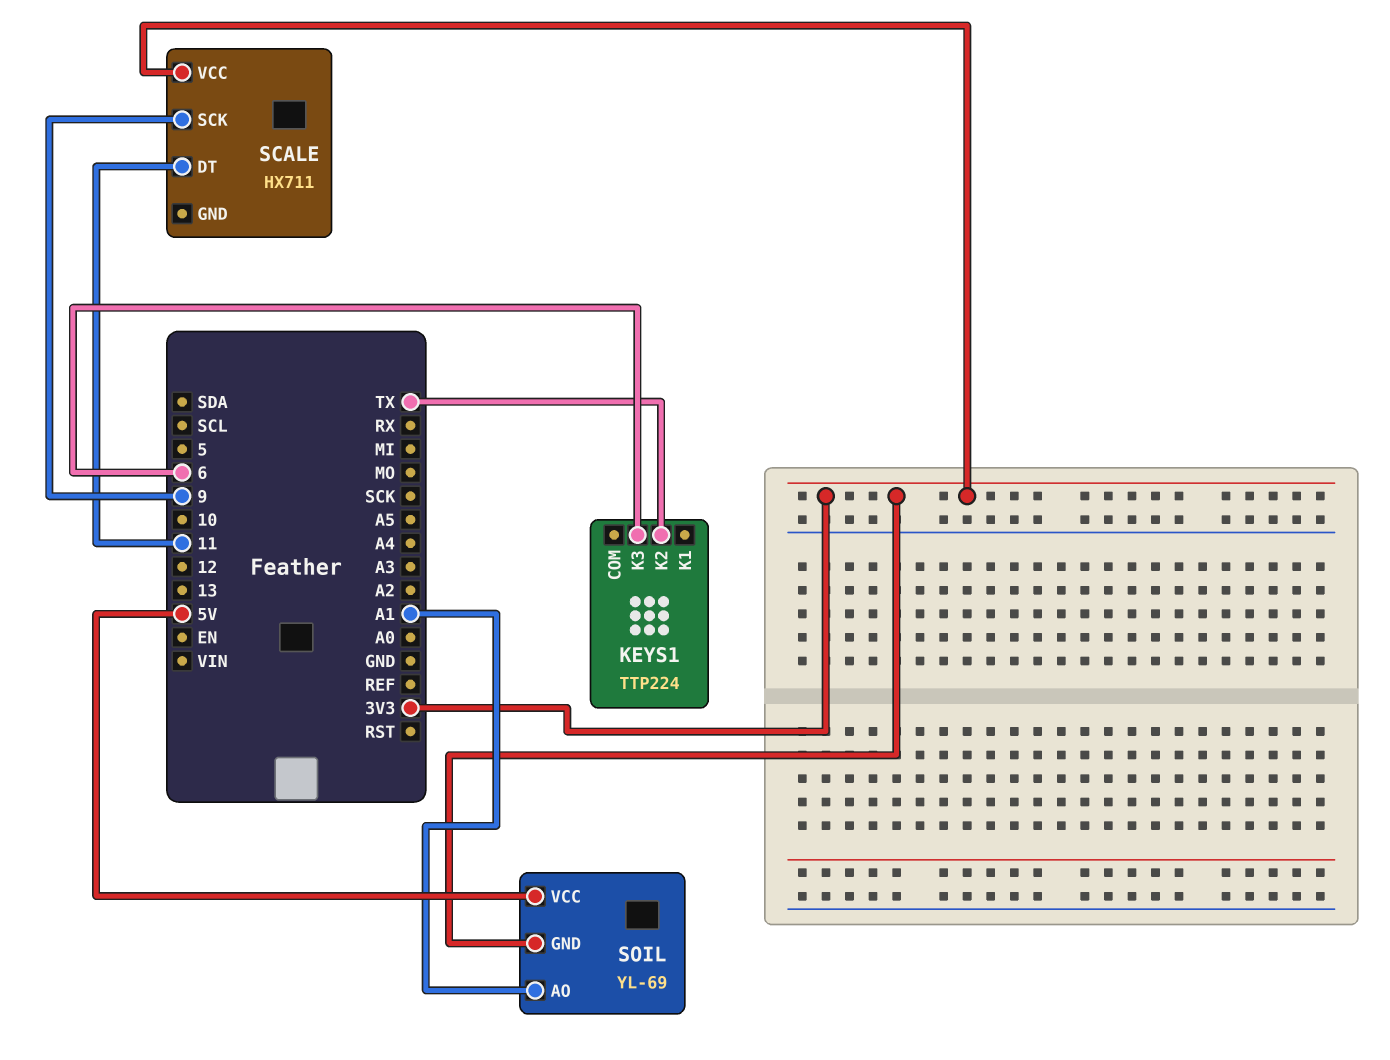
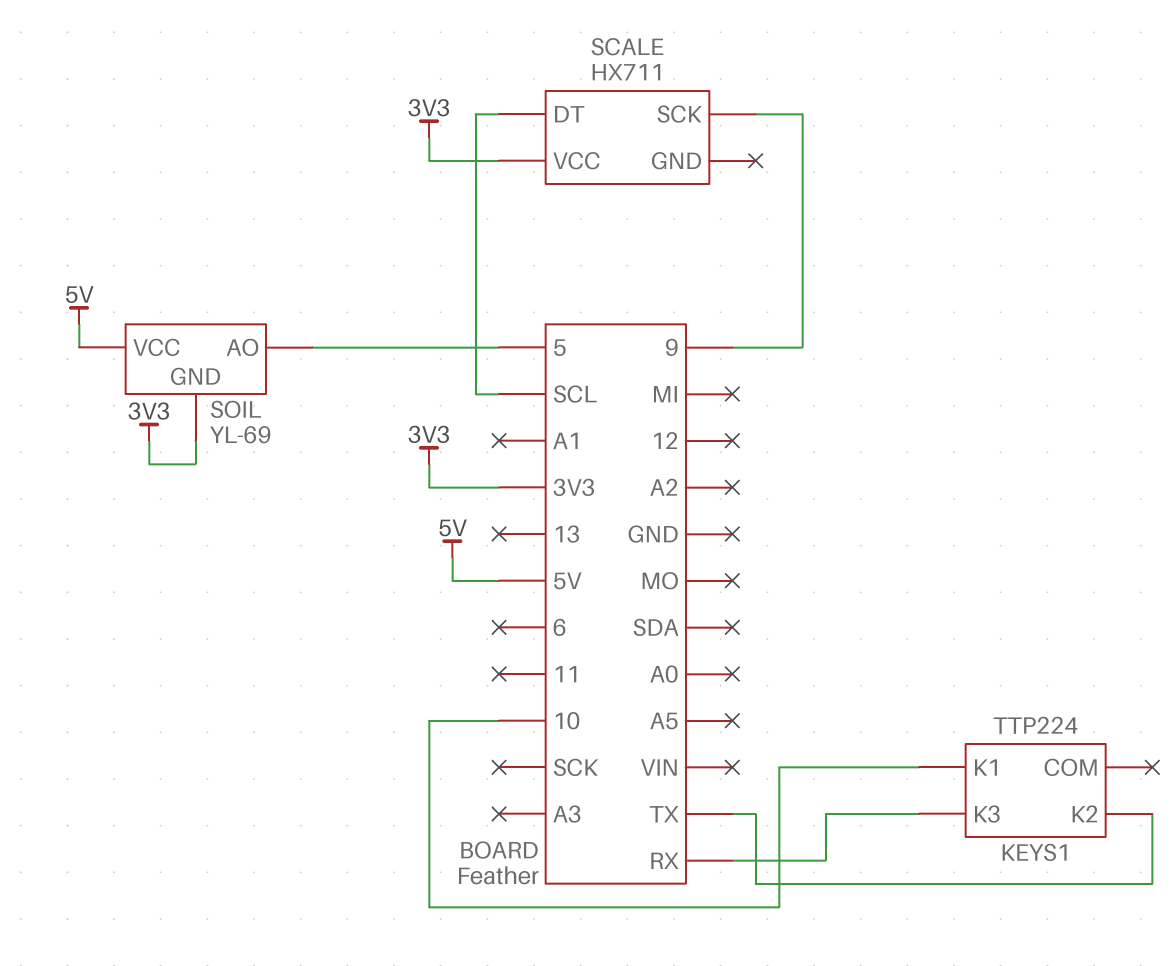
KEYS1 pin K1: none -> 10
KEYS1 pin K3: 6 -> RX
SCALE pin DT: 11 -> SCL
SOIL pin AO: A1 -> 5

